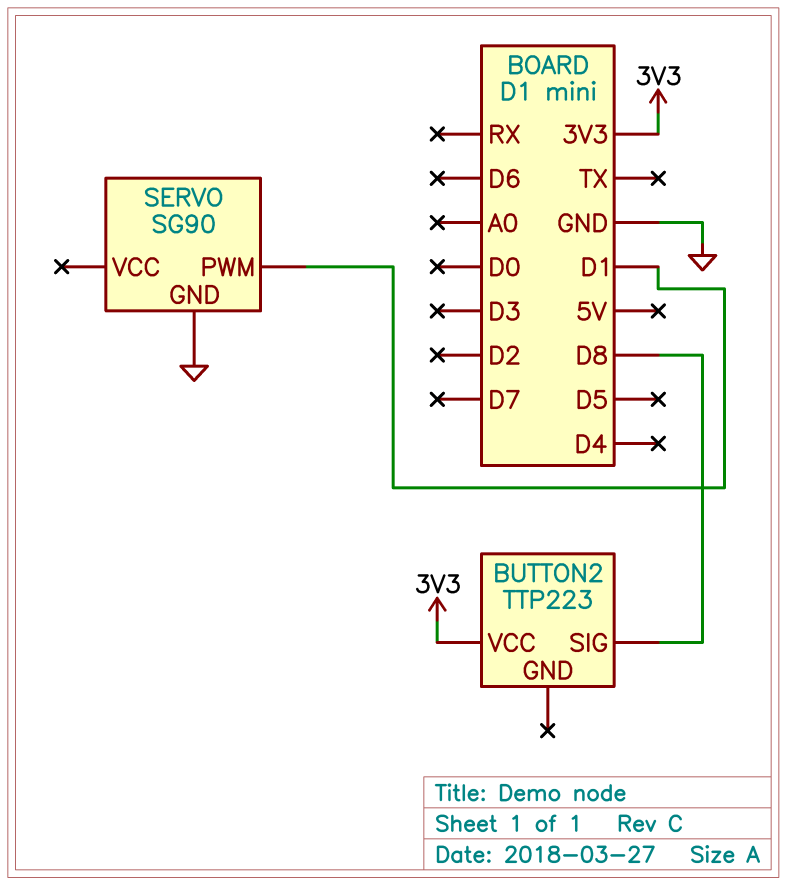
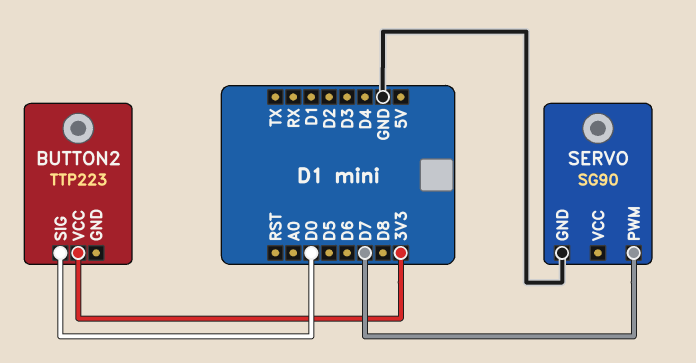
BUTTON2 pin SIG: D8 -> D0
SERVO pin PWM: D1 -> D7

